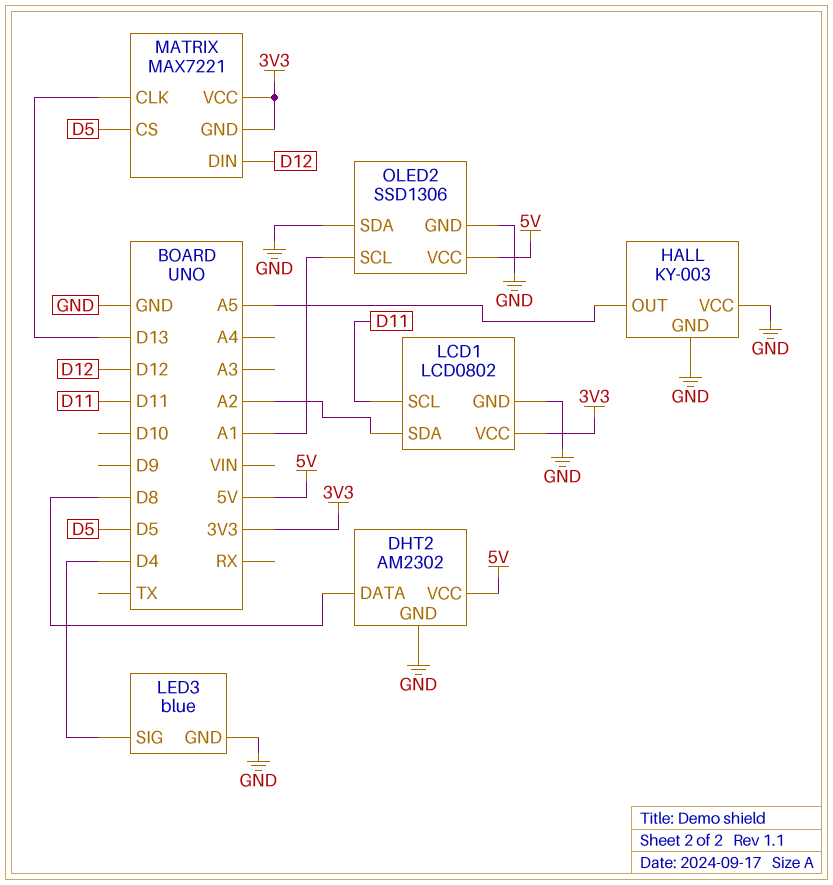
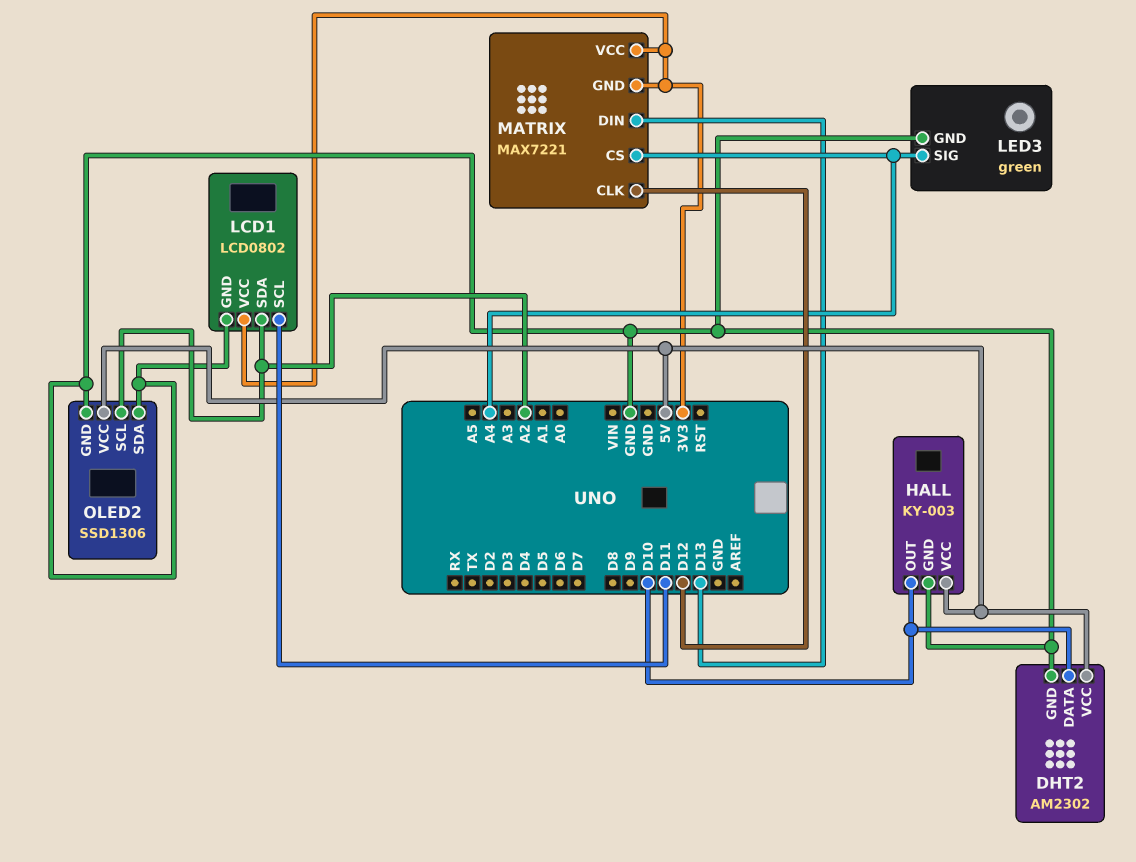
DHT2 pin DATA: D8 -> D10
HALL pin OUT: A5 -> D10
HALL pin VCC: GND -> 5V
LED3: blue -> green
LED3 pin SIG: D4 -> A4
MATRIX pin CLK: D13 -> D12
MATRIX pin CS: D5 -> A4
MATRIX pin DIN: D12 -> D13
OLED2 pin SCL: A1 -> A2

